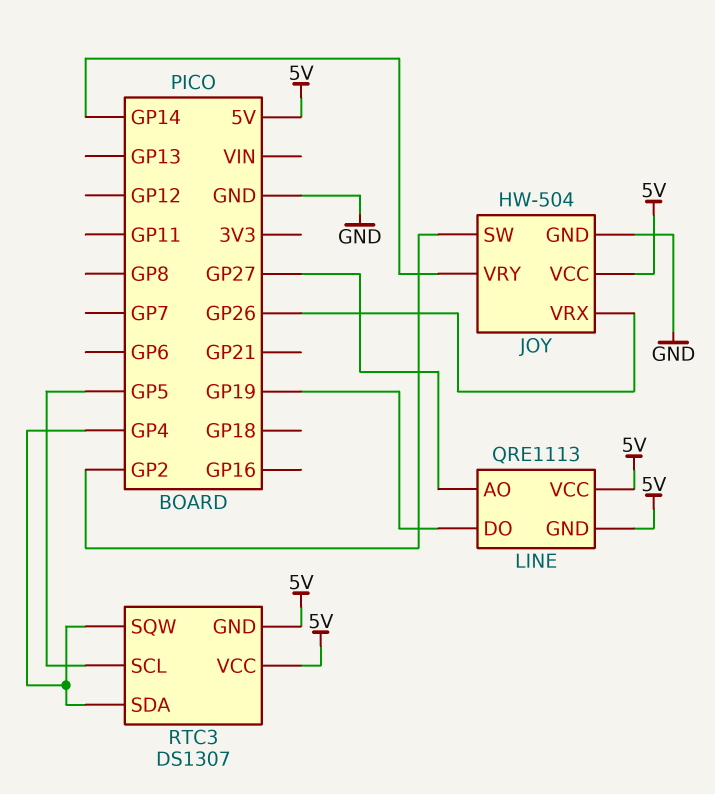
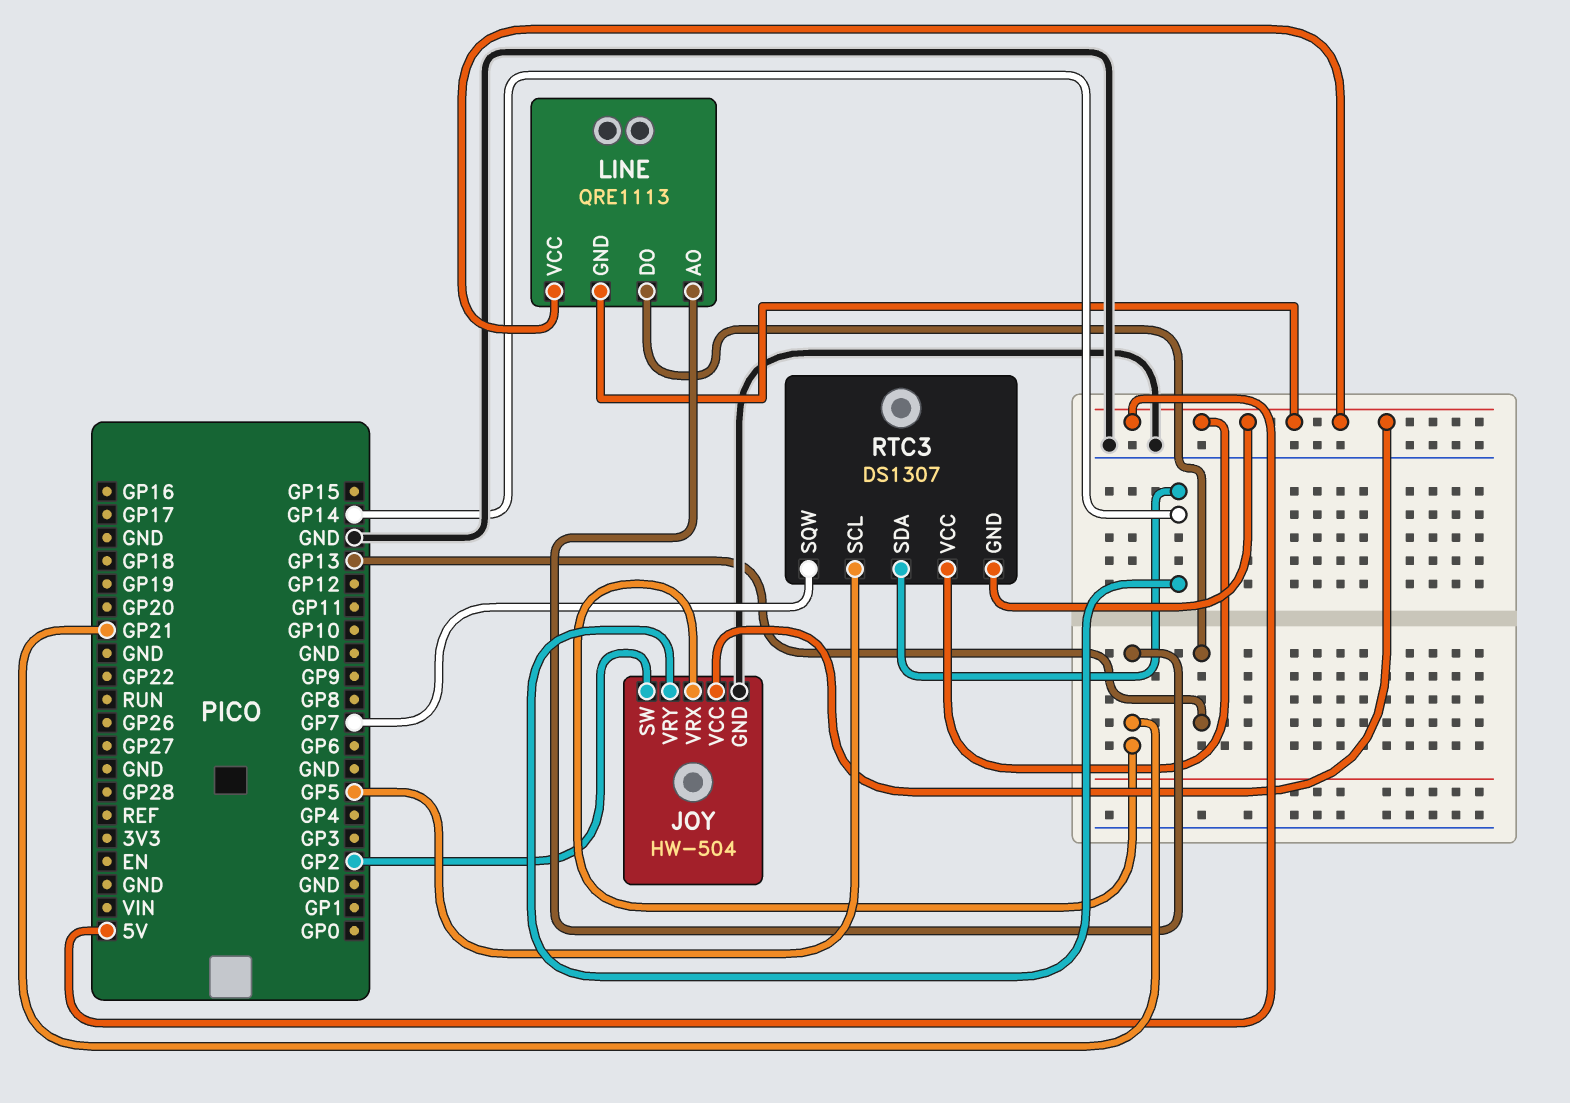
JOY pin VRX: GP26 -> GP21
LINE pin AO: GP27 -> GP21
LINE pin DO: GP19 -> GP13
RTC3 pin SDA: GP4 -> GP14
RTC3 pin SQW: GP4 -> GP7

